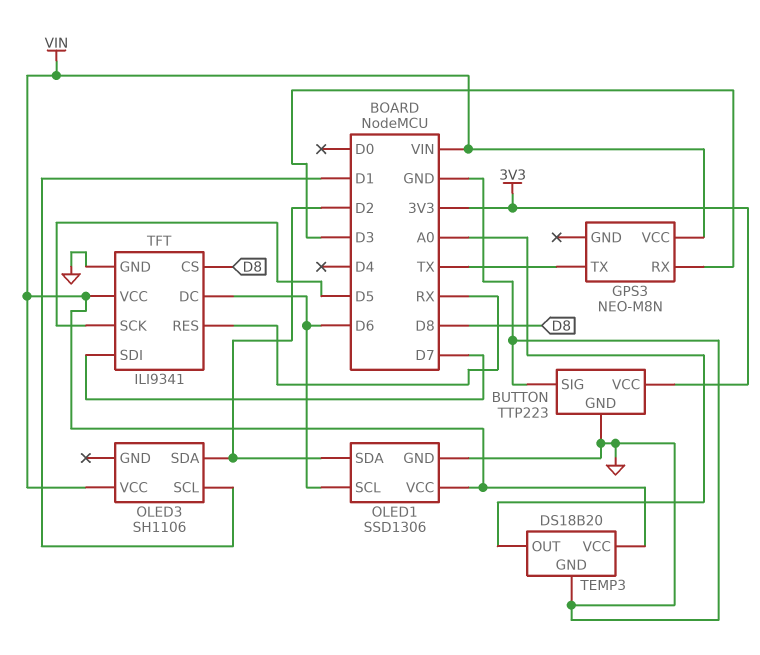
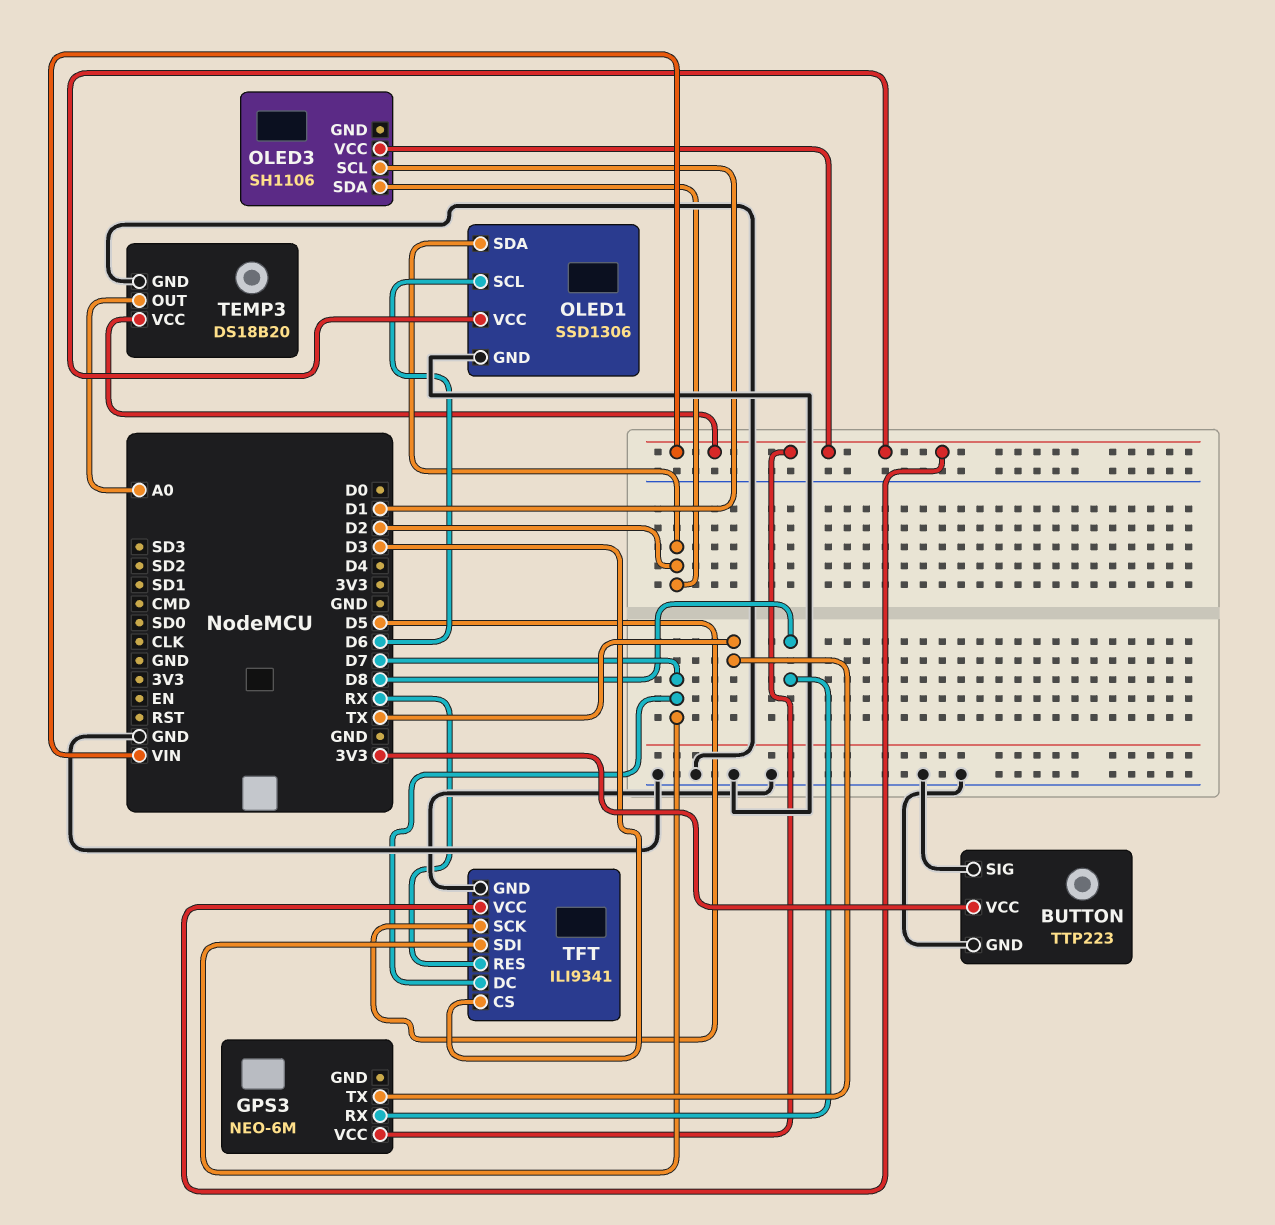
GPS3: NEO-M8N -> NEO-6M
GPS3 pin RX: D3 -> D8
TFT pin CS: D8 -> D3
TFT pin DC: D6 -> D7

